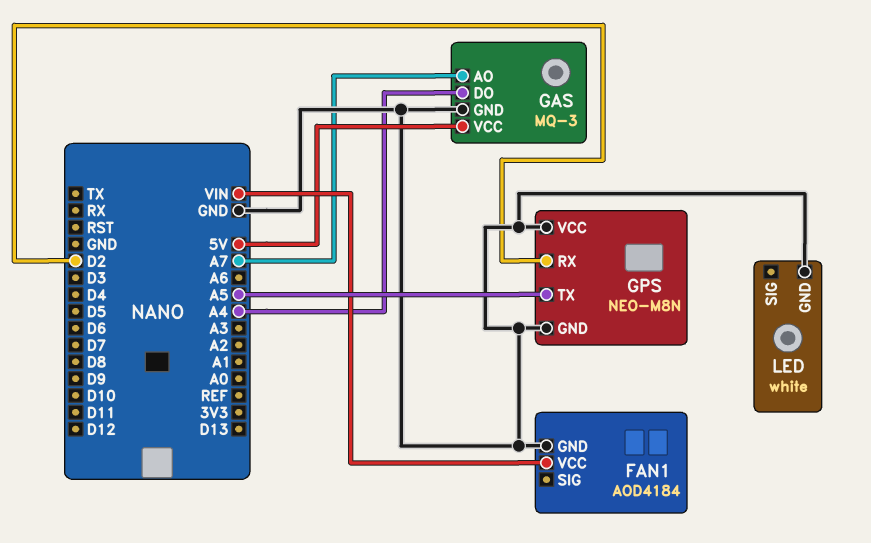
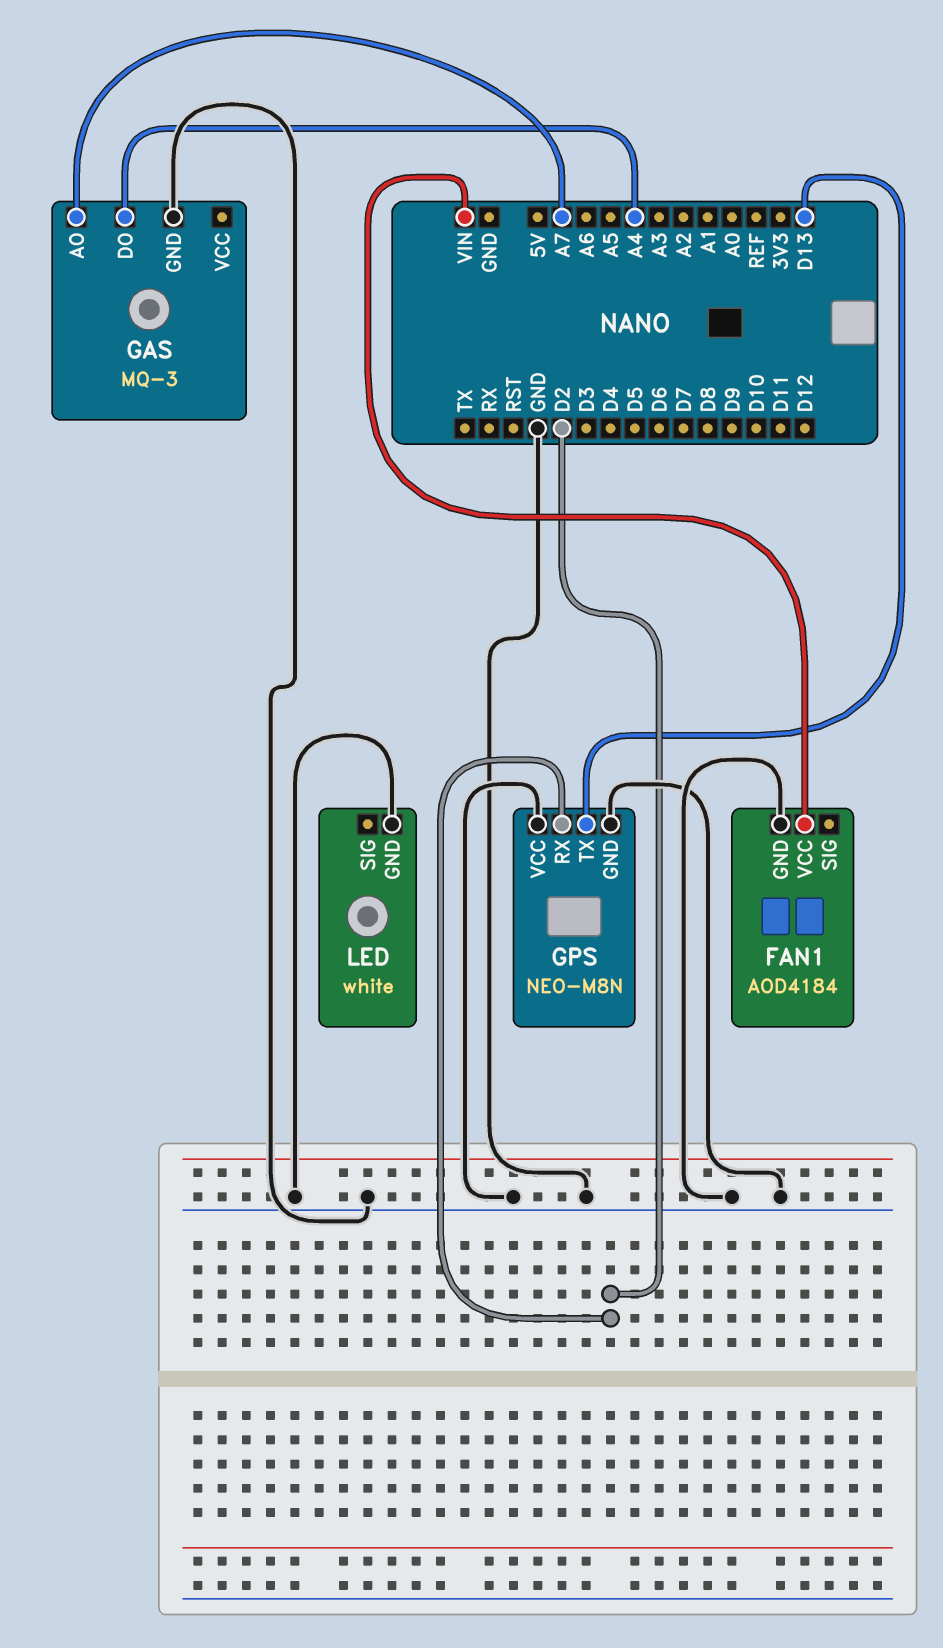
GAS pin VCC: 5V -> none
GPS pin TX: A5 -> D13

